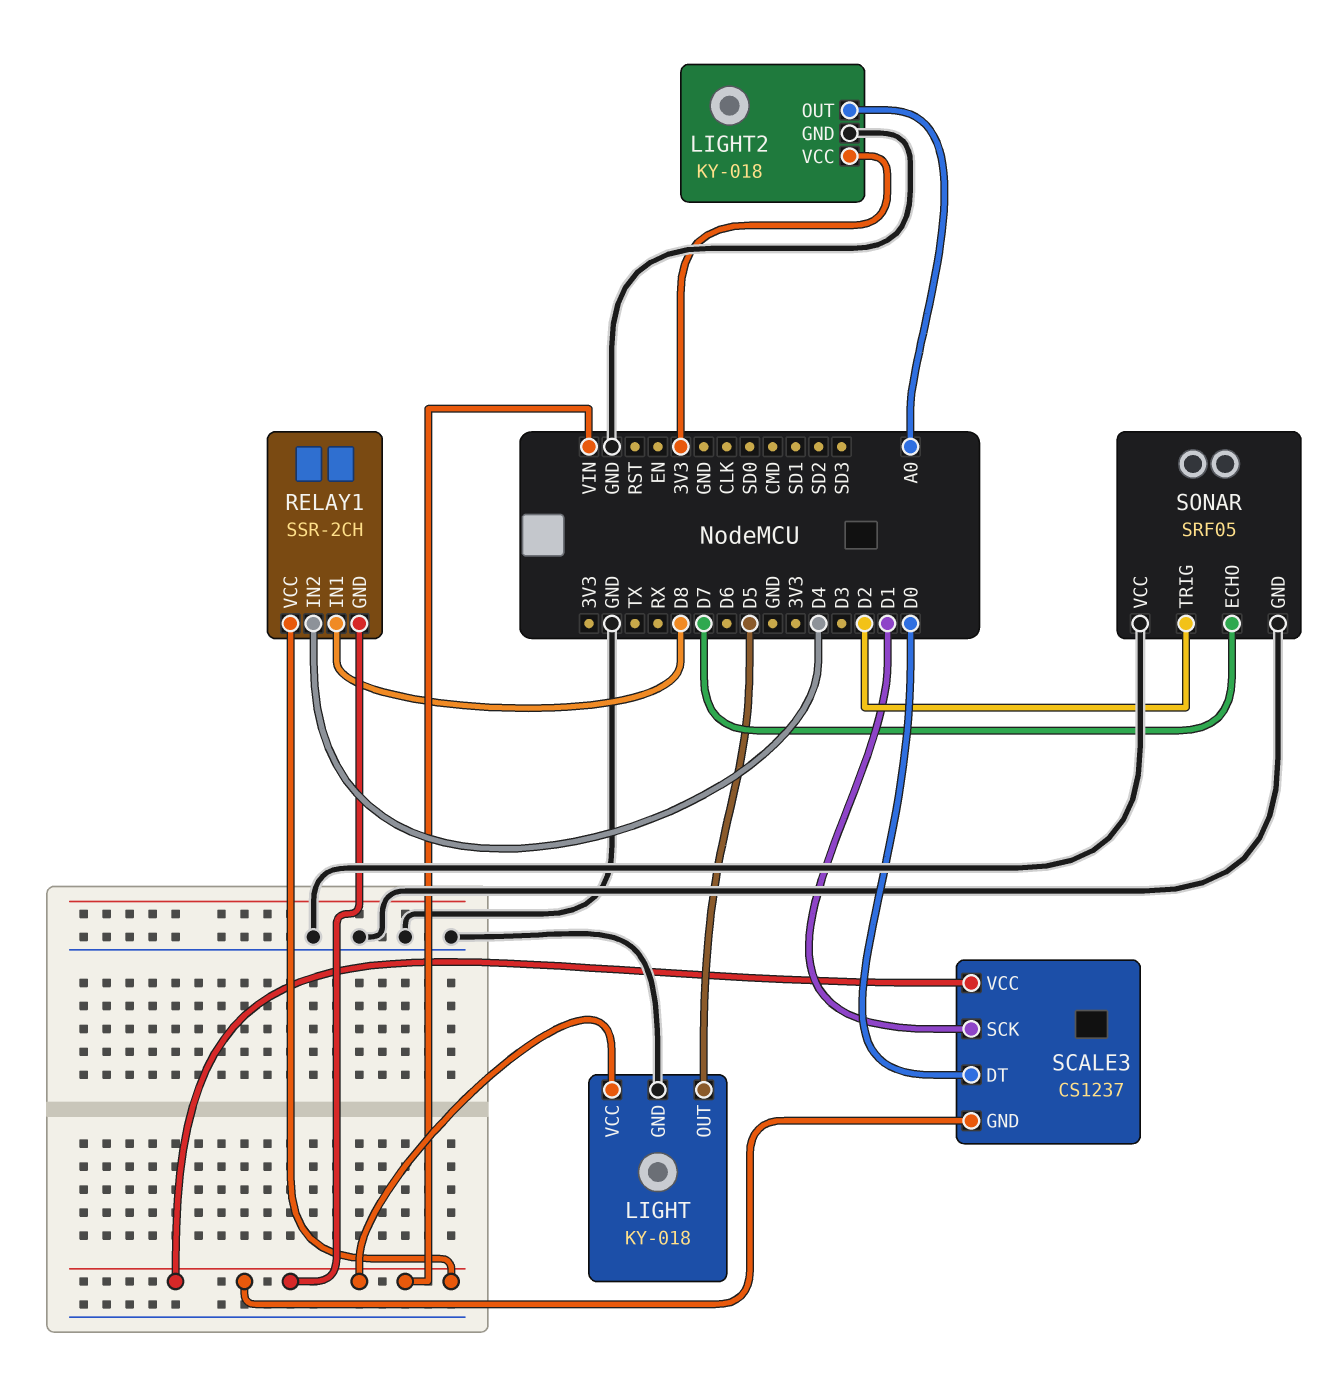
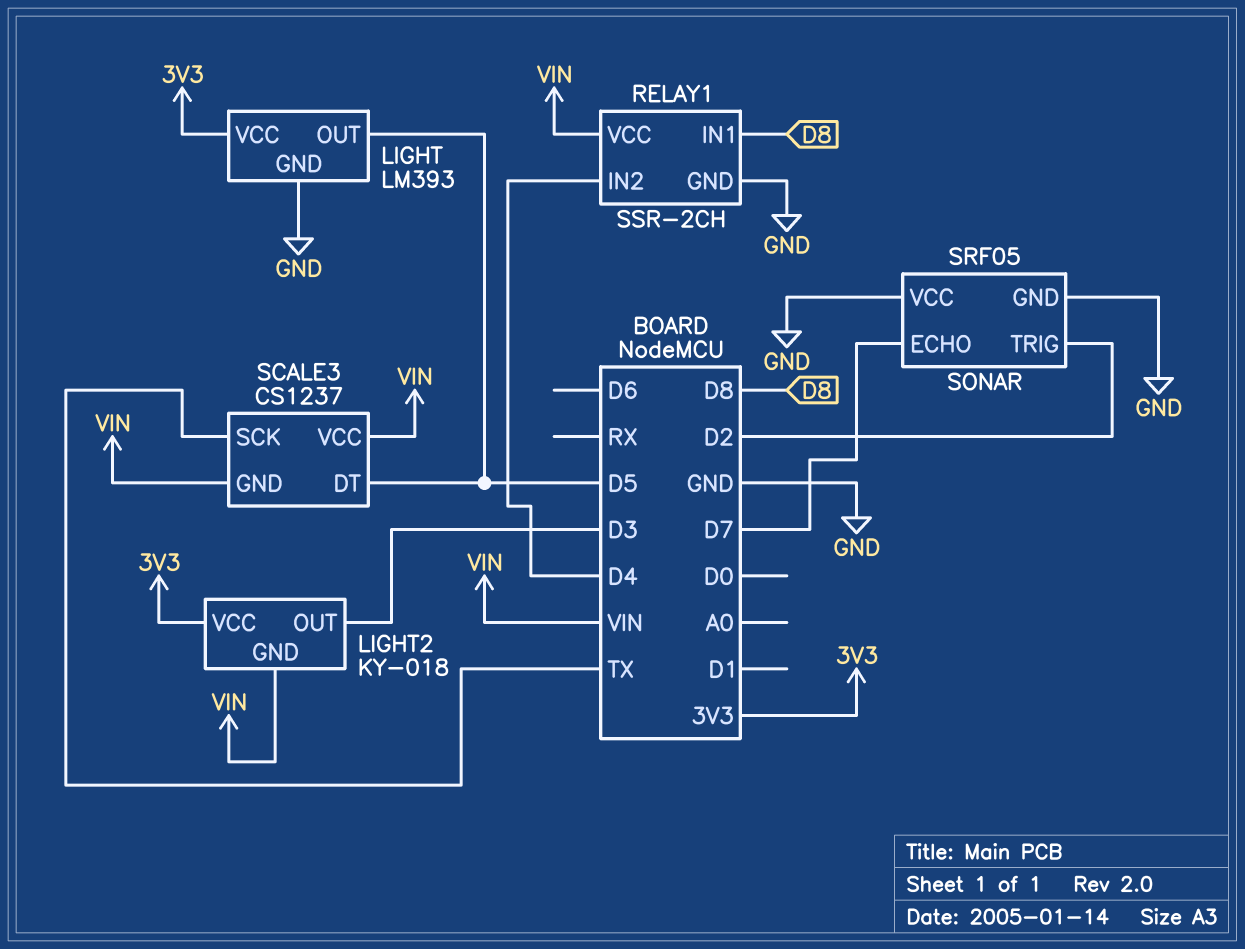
LIGHT: KY-018 -> LM393
LIGHT pin VCC: VIN -> 3V3
LIGHT2 pin GND: GND -> VIN
LIGHT2 pin OUT: A0 -> D3
RELAY1 pin GND: VIN -> GND
SCALE3 pin DT: D0 -> D5
SCALE3 pin SCK: D1 -> TX

